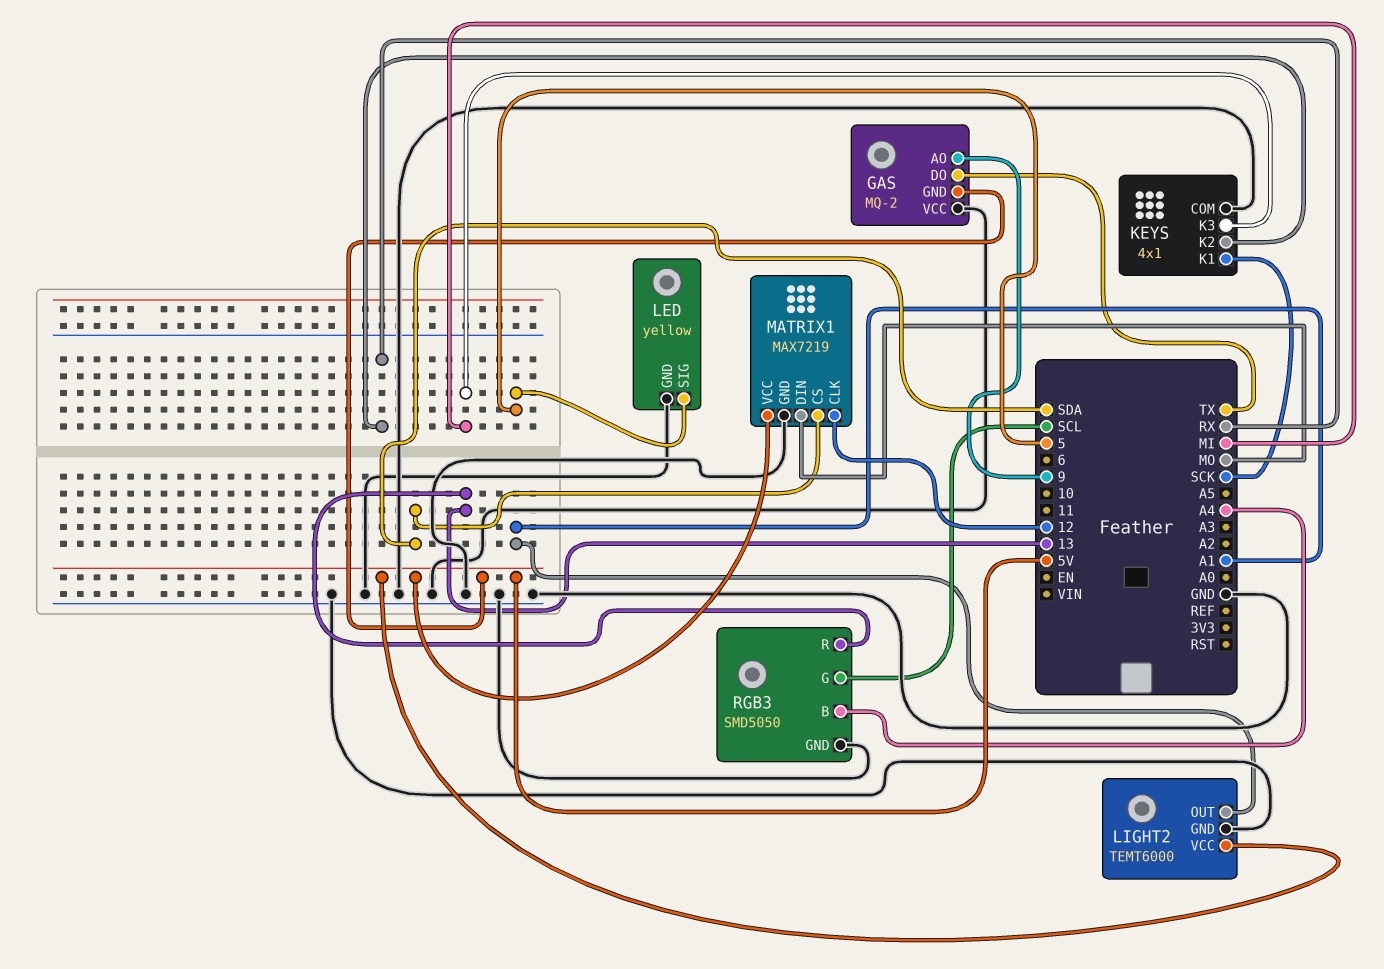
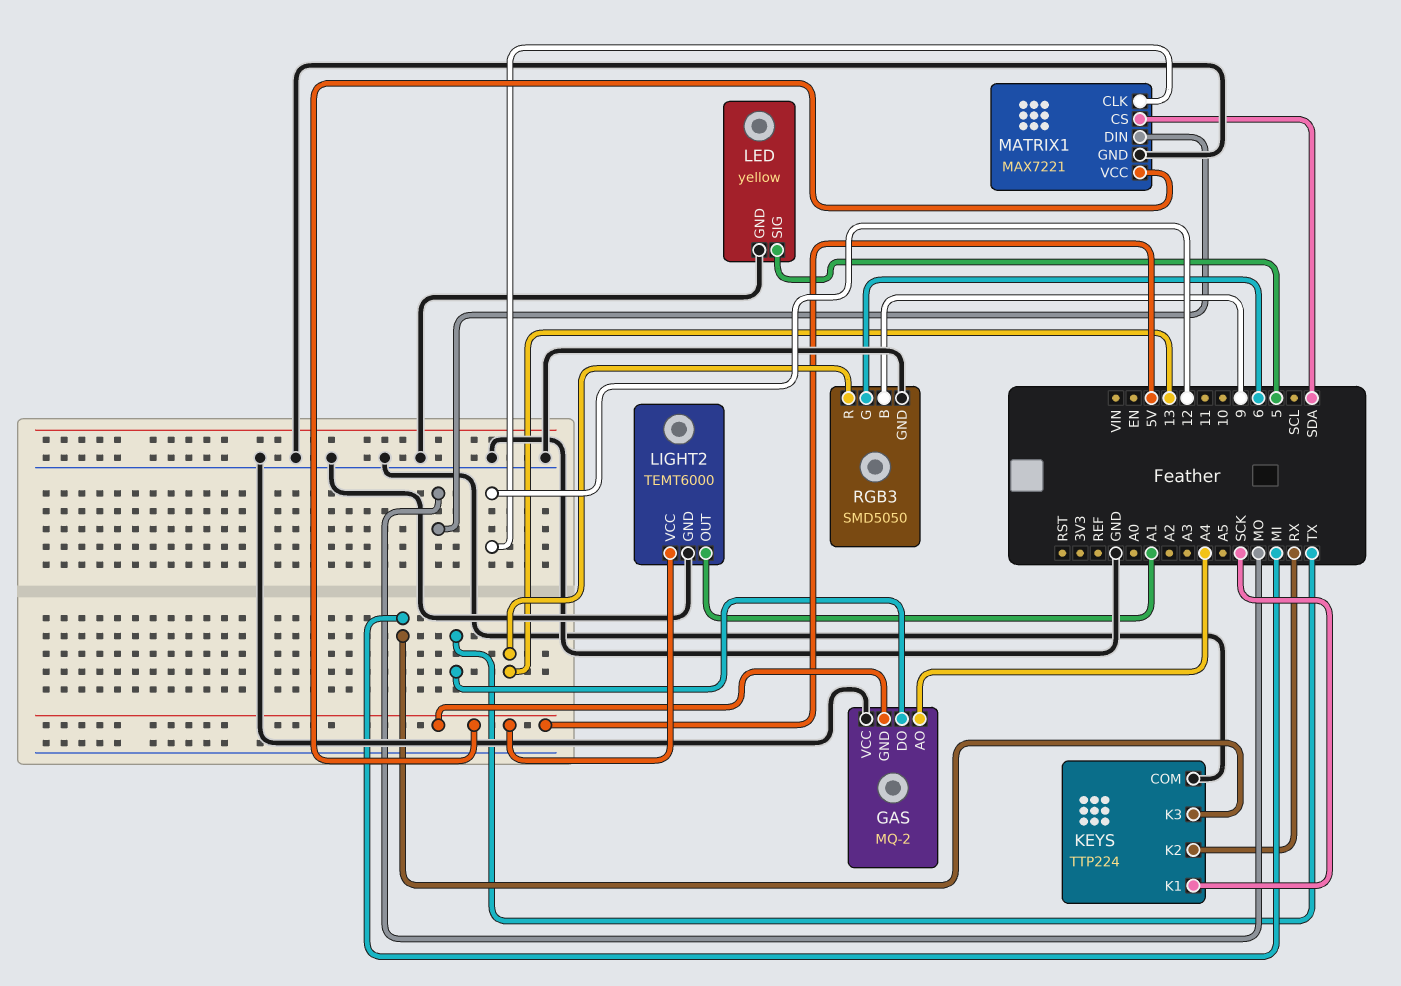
GAS pin AO: 9 -> A4
KEYS: 4x1 -> TTP224
MATRIX1: MAX7219 -> MAX7221
RGB3 pin B: A4 -> 9
RGB3 pin G: SCL -> 6

